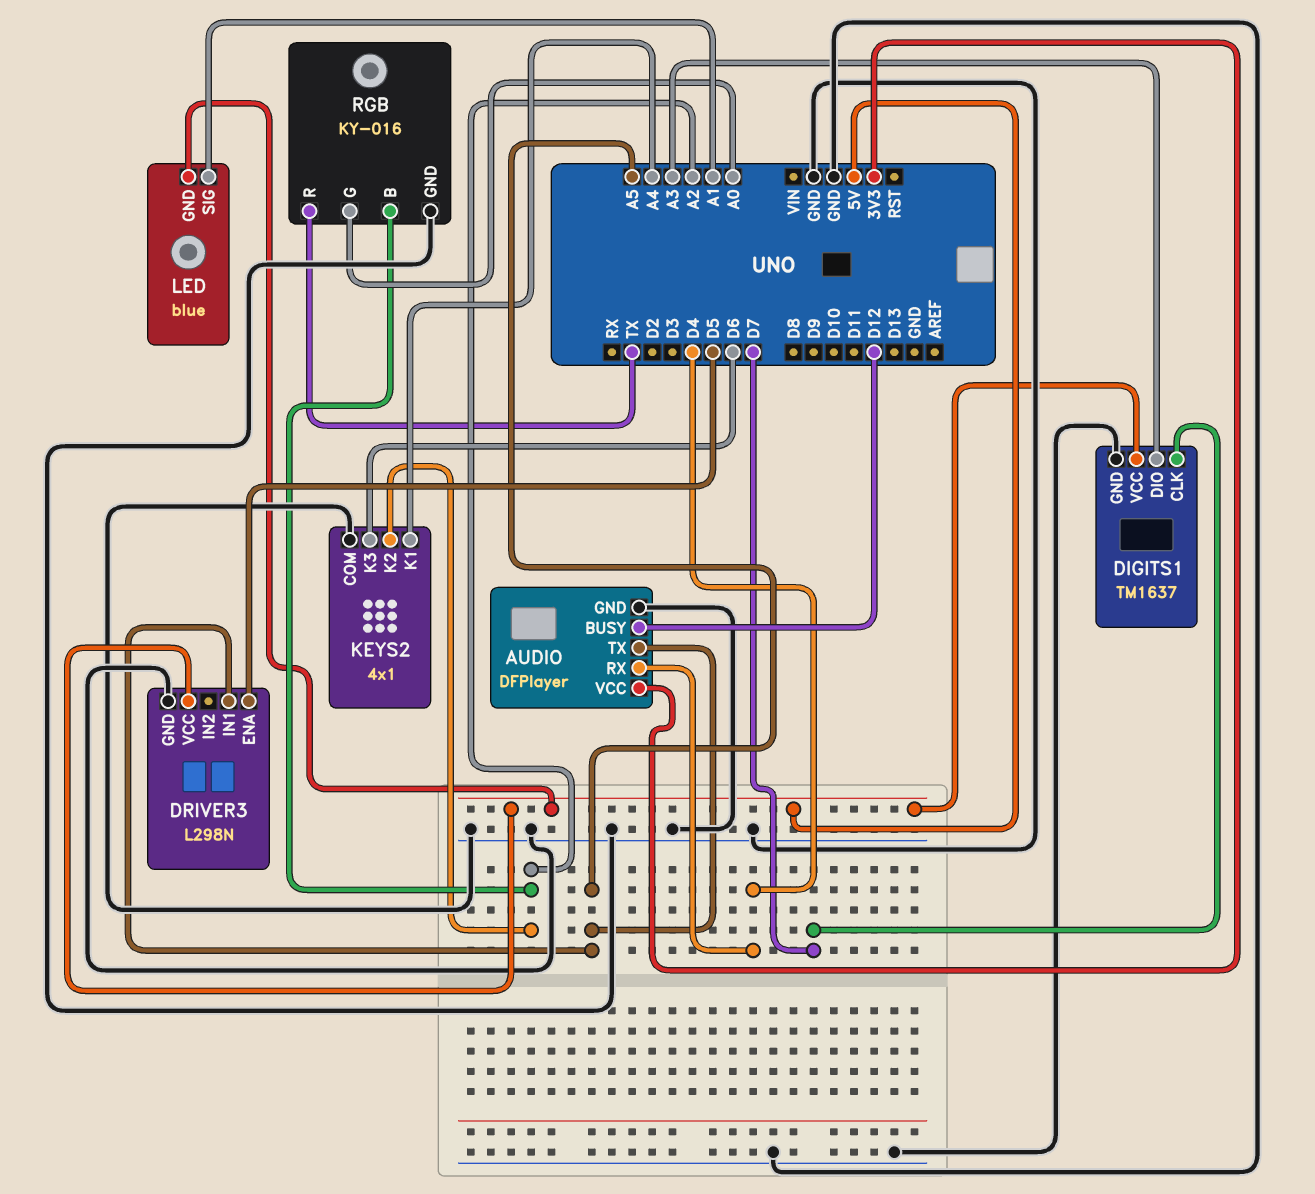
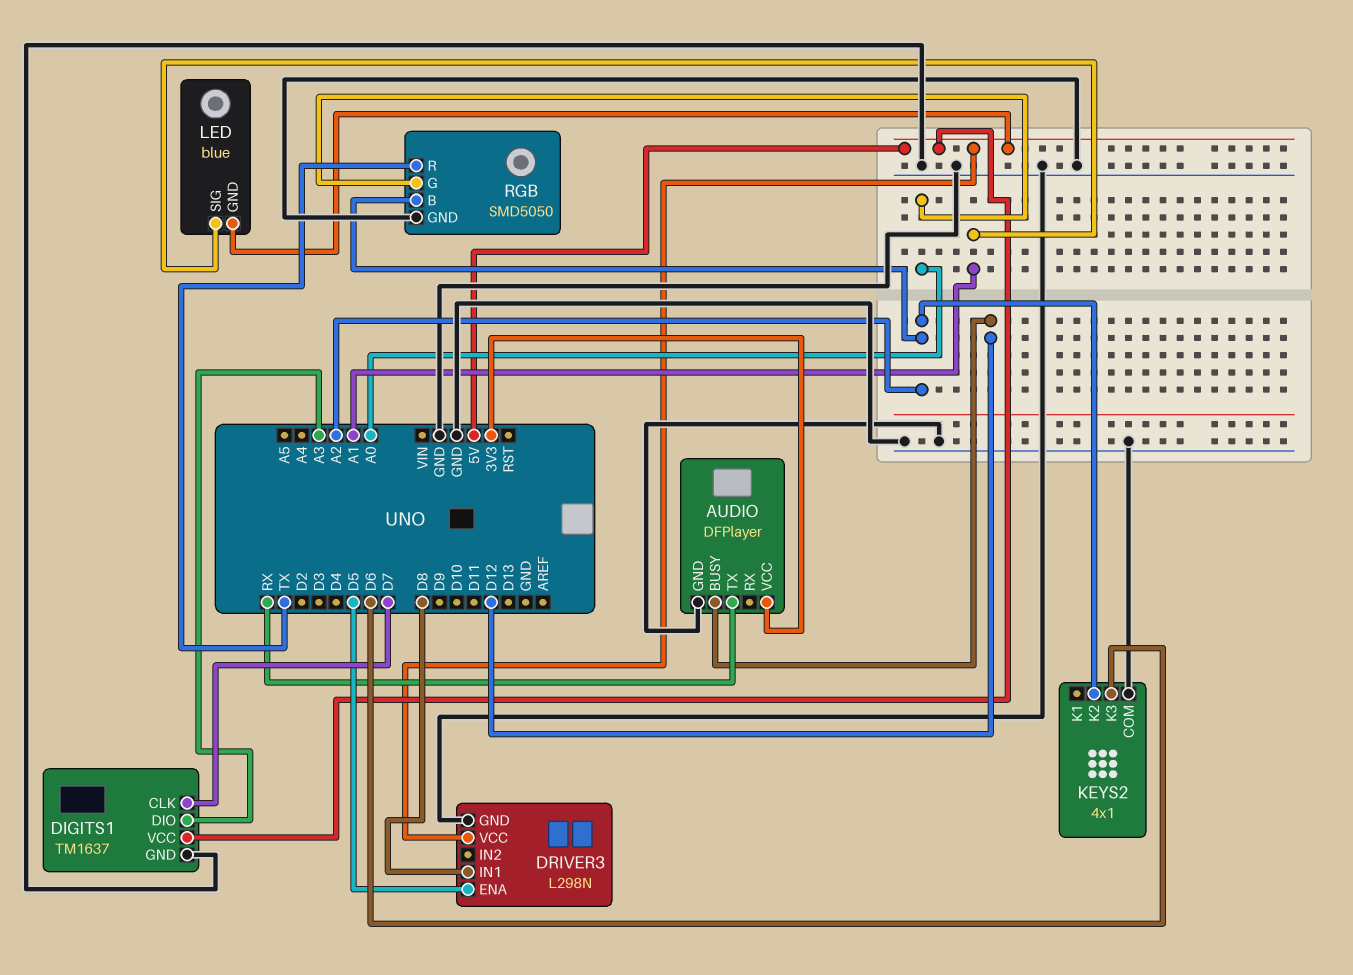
AUDIO pin RX: D4 -> none
AUDIO pin TX: A5 -> RX
DRIVER3 pin IN1: A5 -> D8
KEYS2 pin K1: A4 -> none
RGB: KY-016 -> SMD5050

